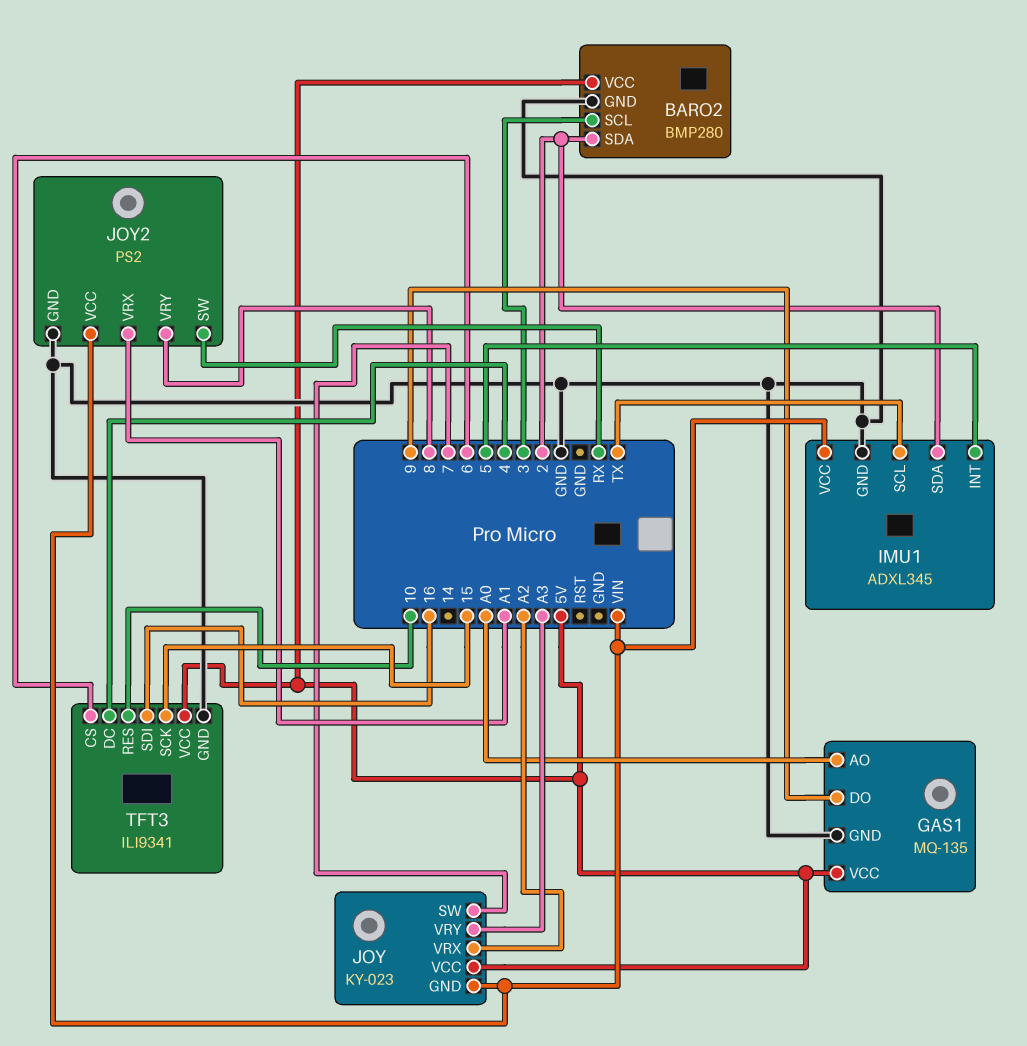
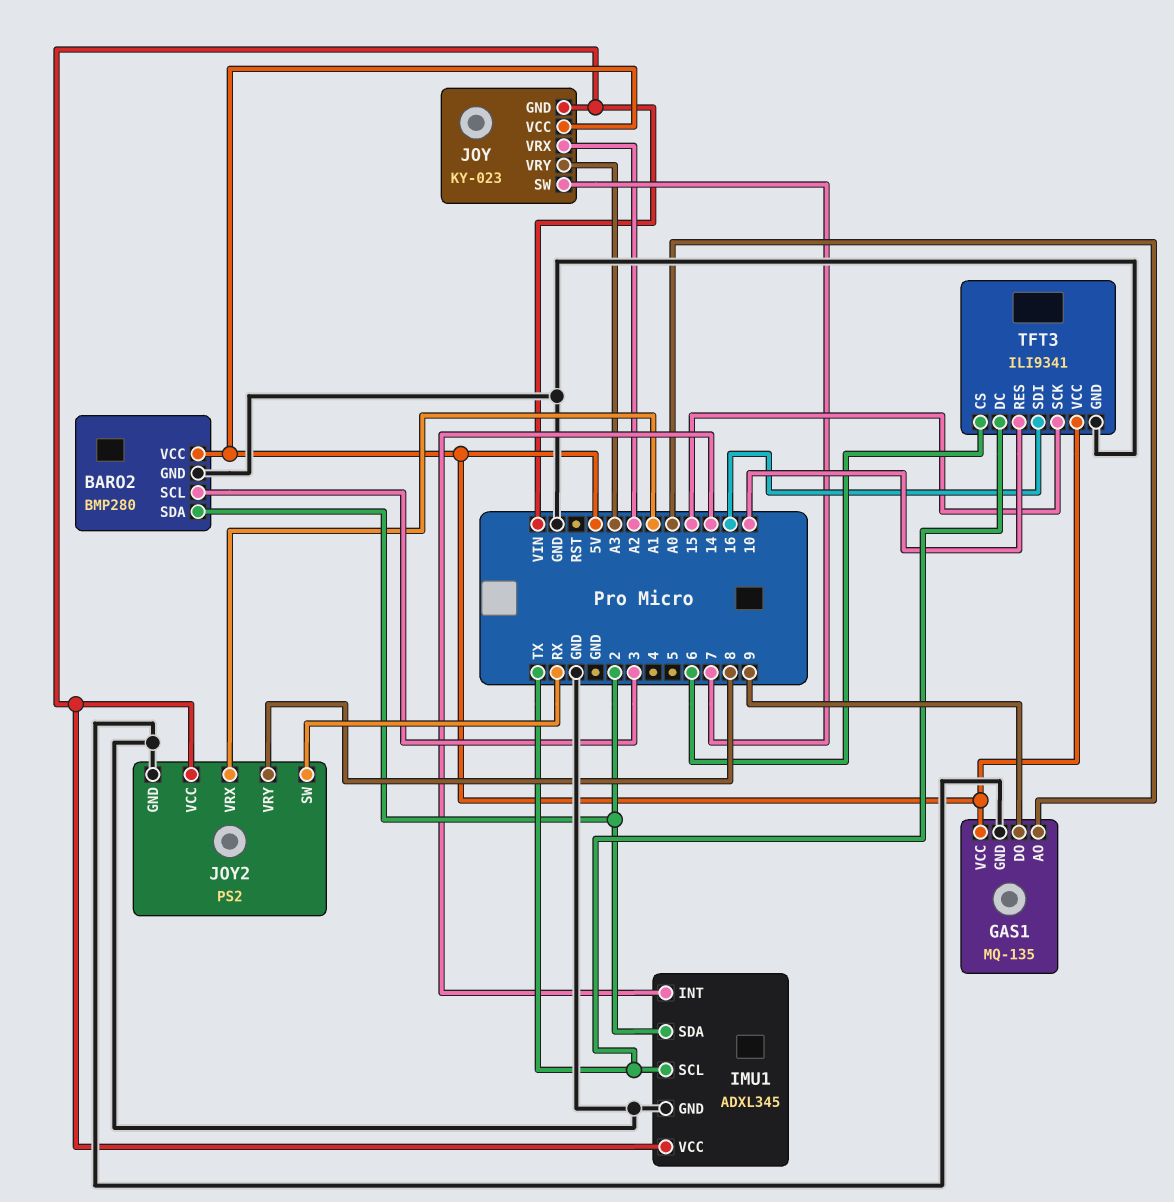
IMU1 pin INT: 5 -> 14
TFT3 pin DC: 4 -> TX

